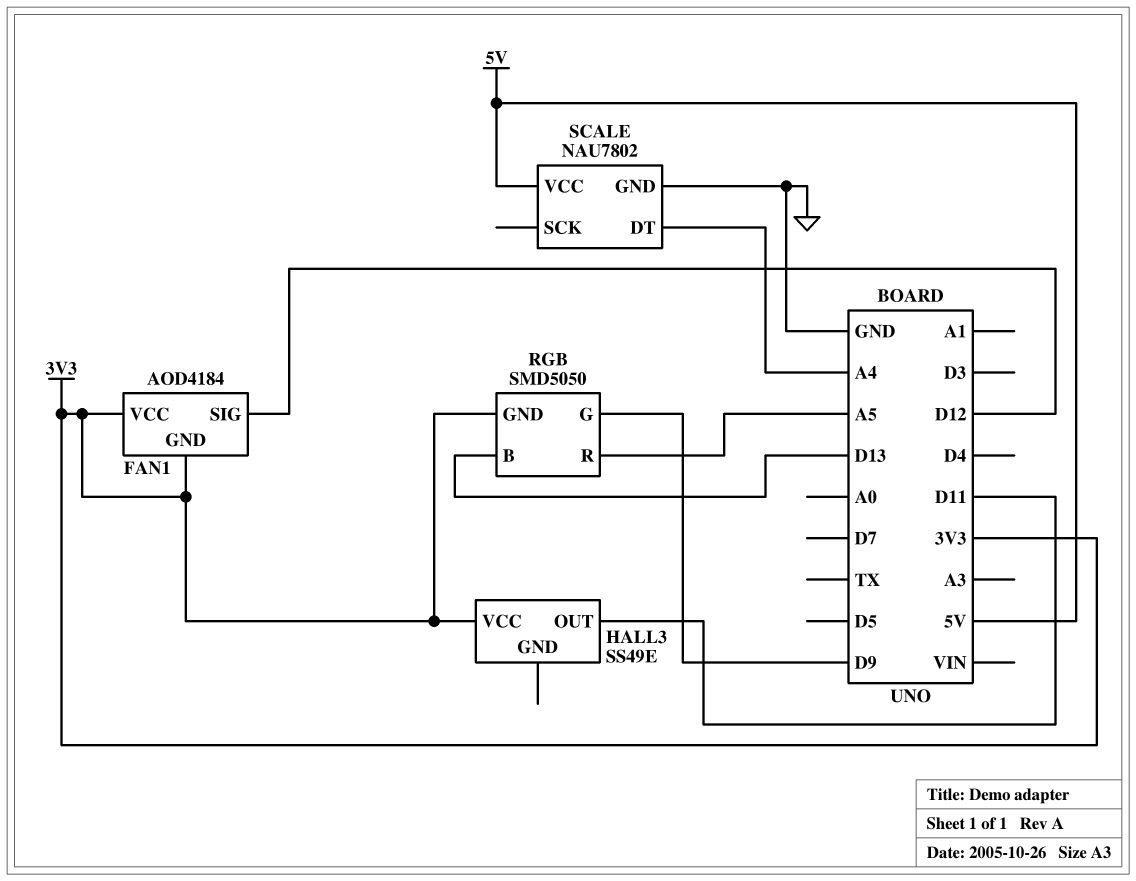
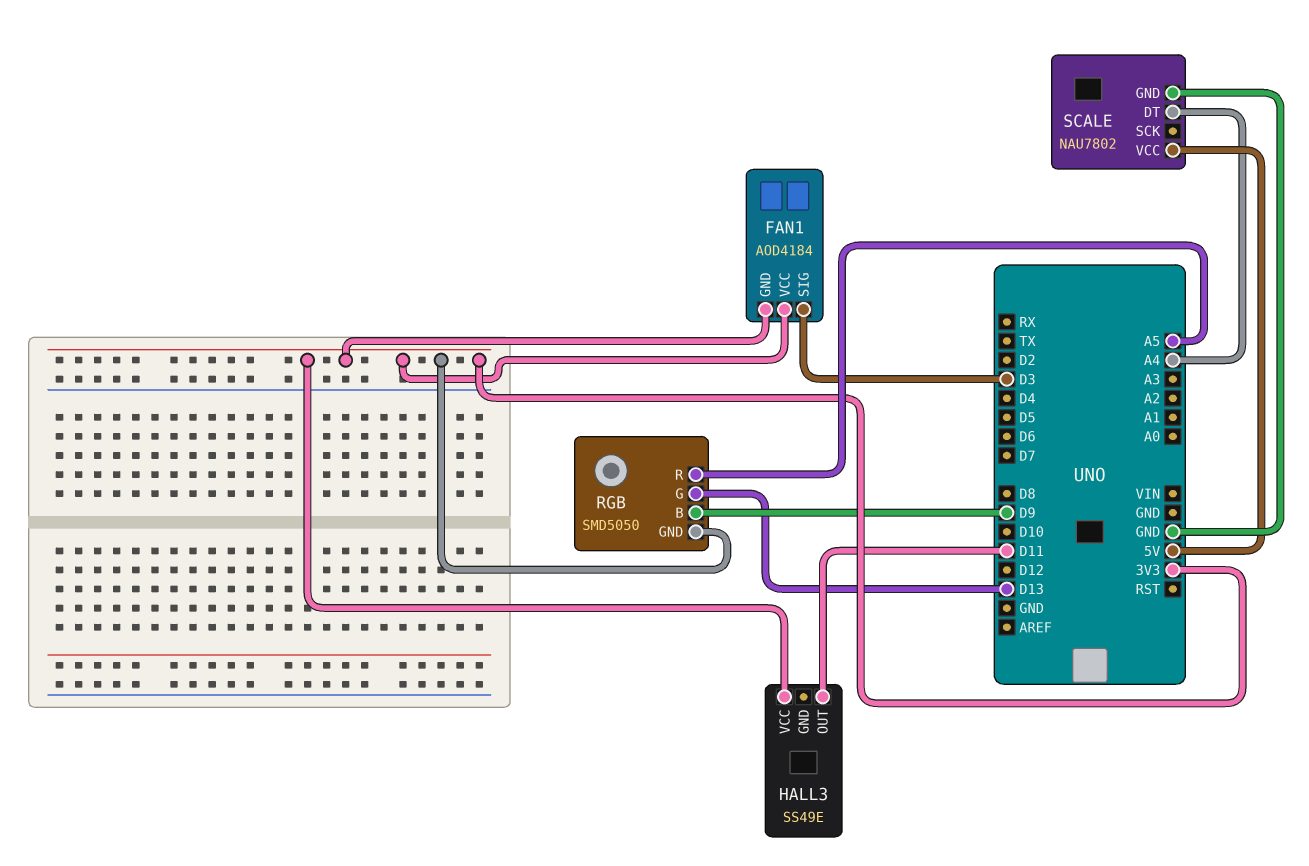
FAN1 pin SIG: D12 -> D3
RGB pin B: D13 -> D9
RGB pin G: D9 -> D13

